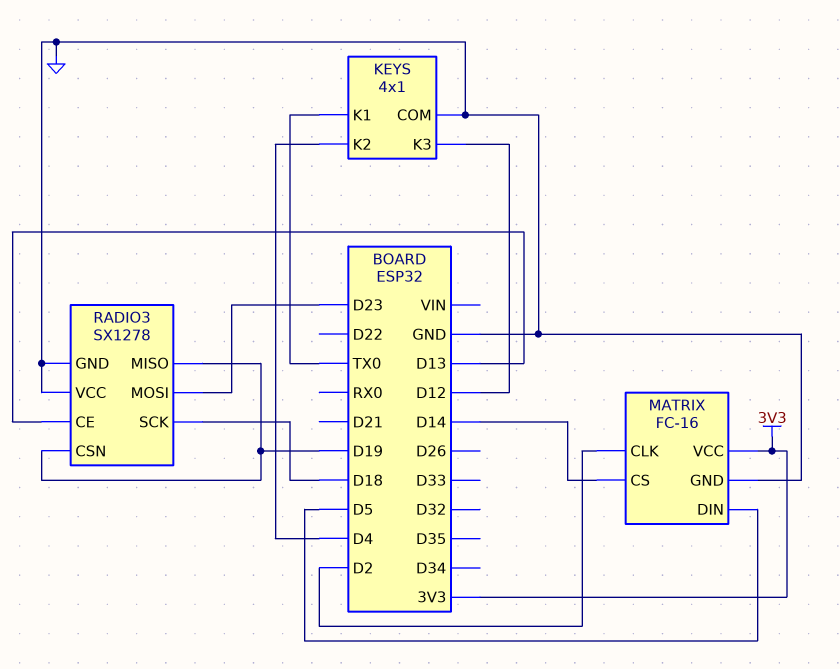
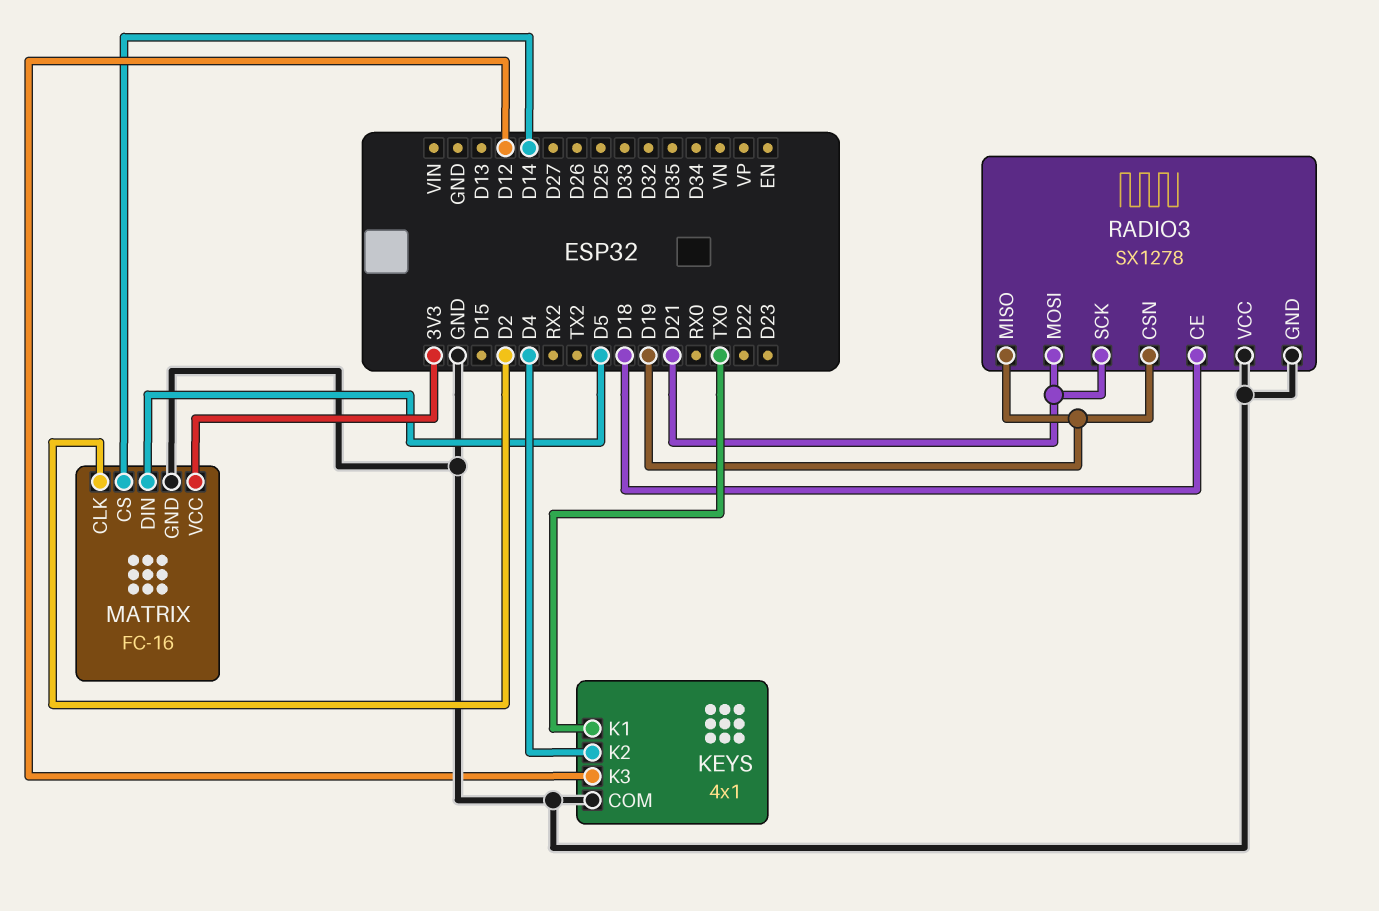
RADIO3 pin CE: D13 -> D18
RADIO3 pin MOSI: D23 -> D21
RADIO3 pin SCK: D18 -> D21

